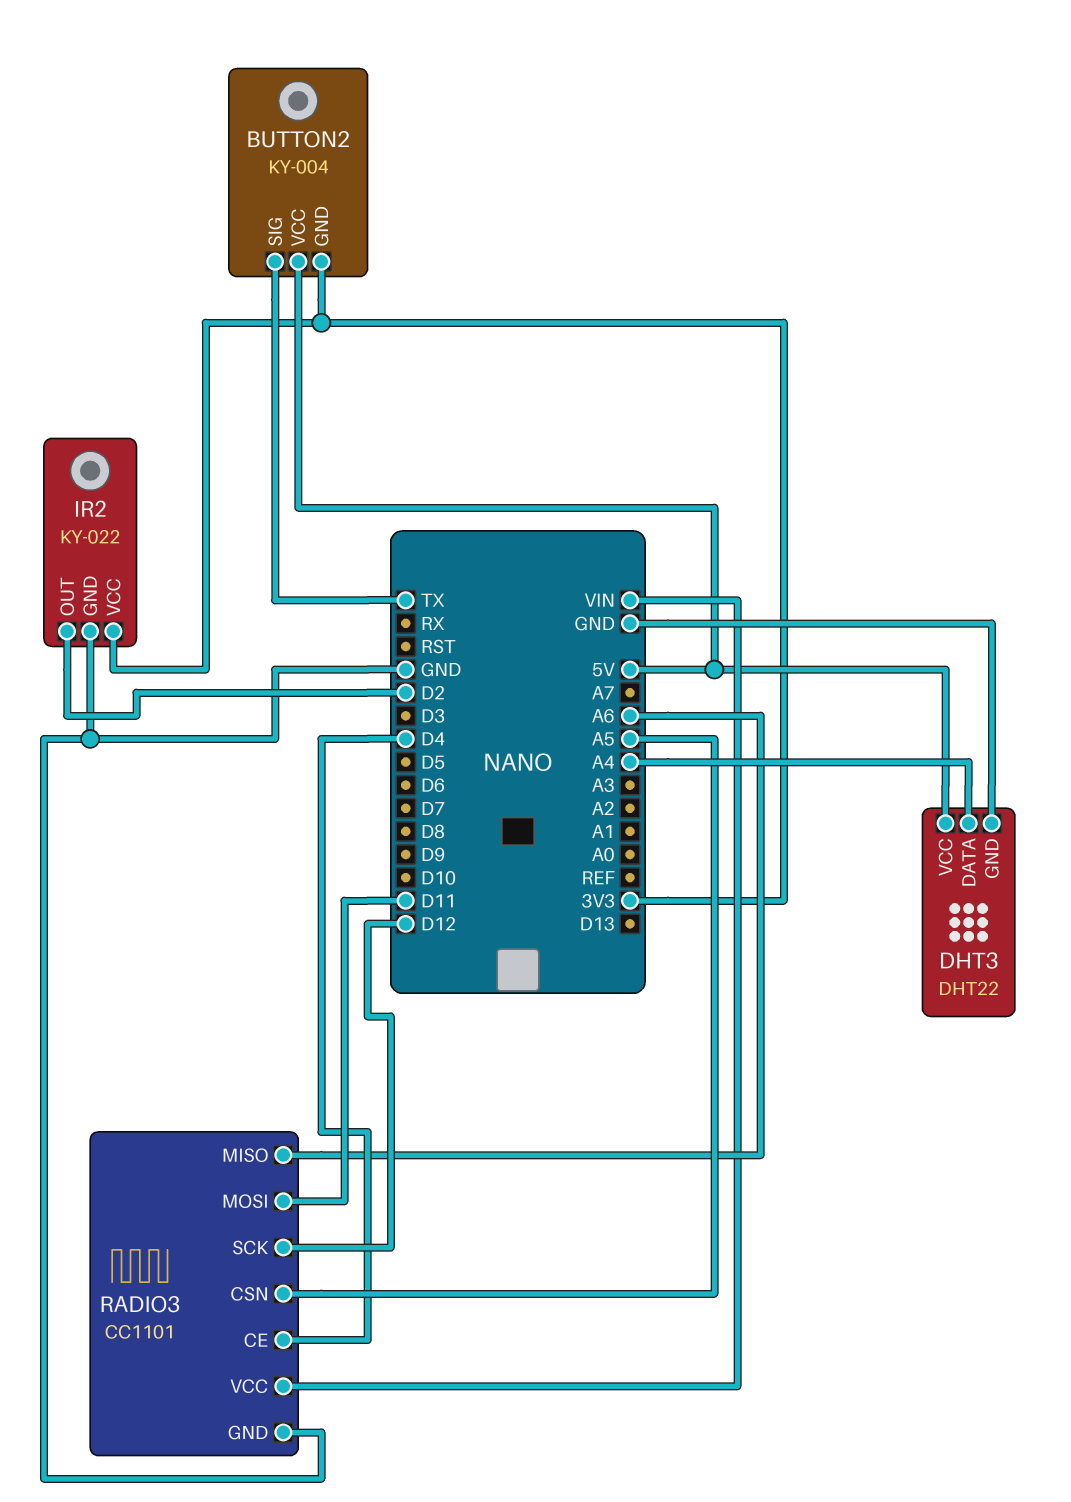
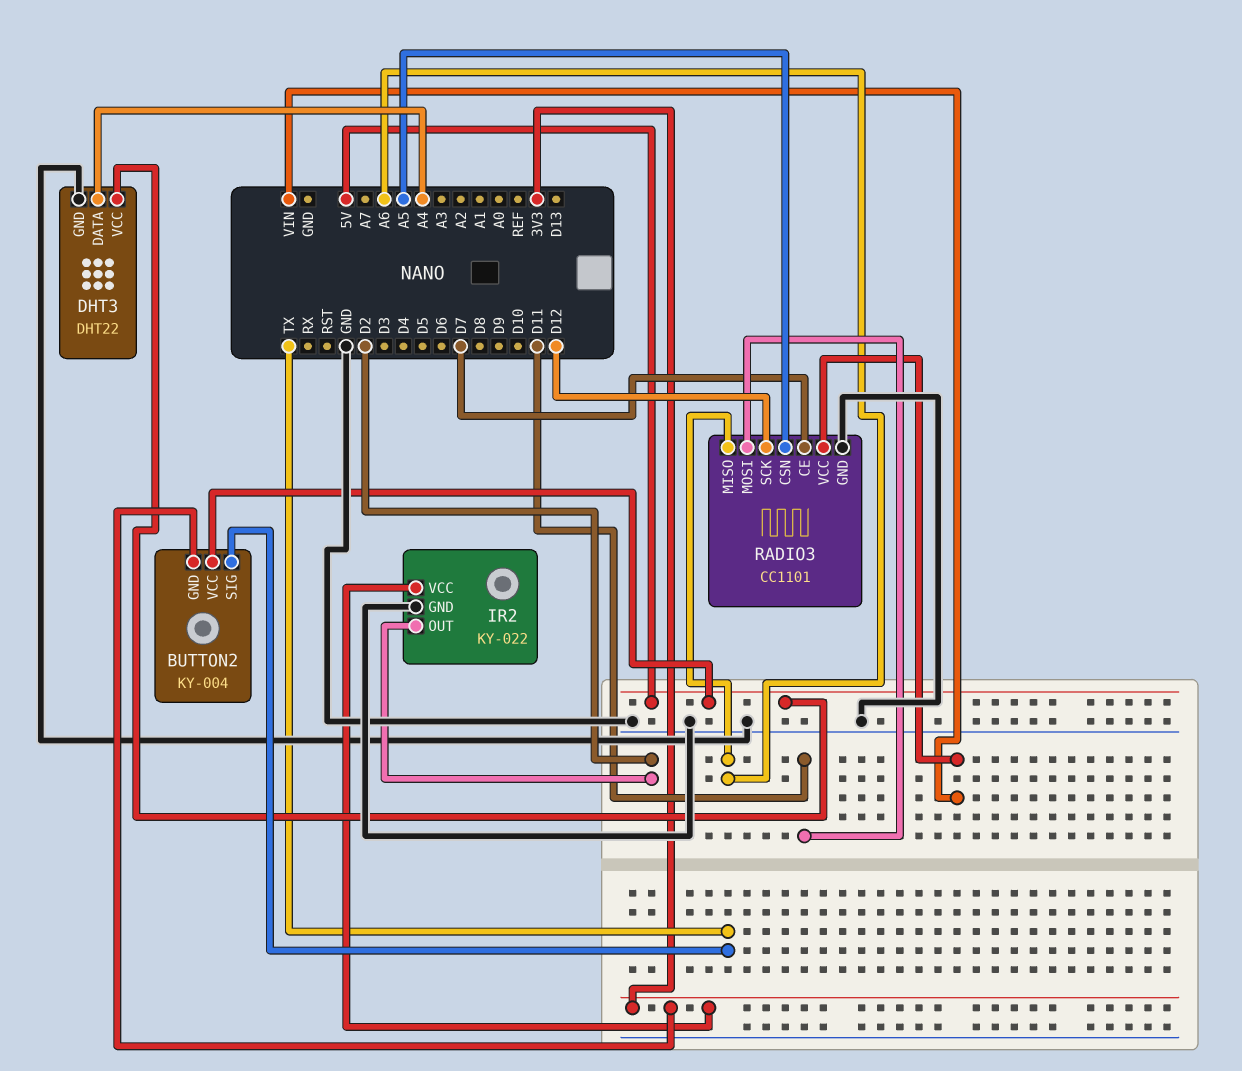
RADIO3 pin CE: D4 -> D7

